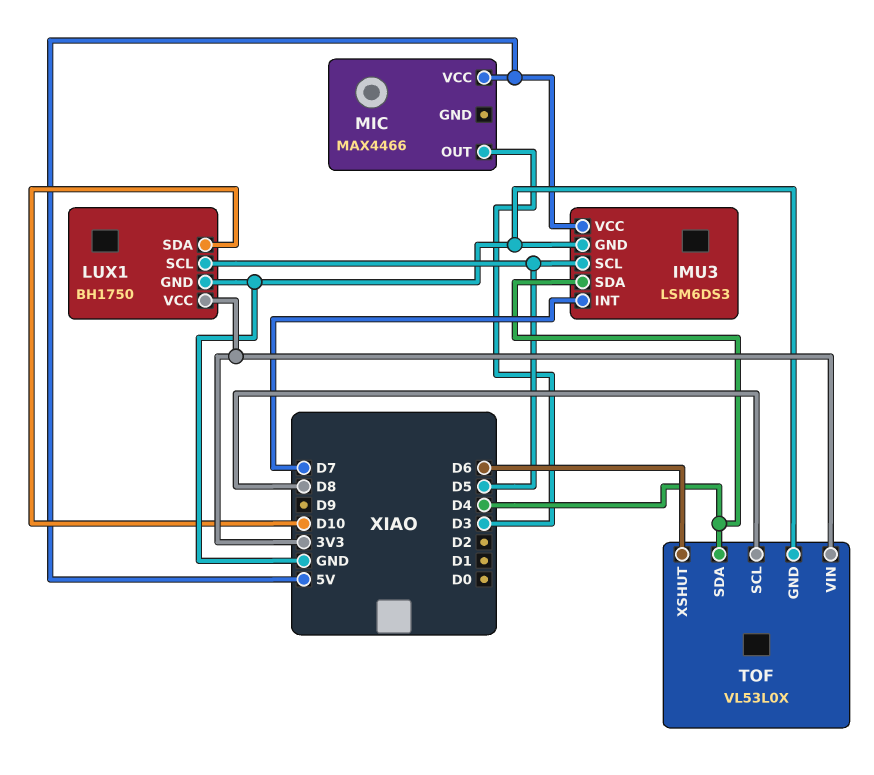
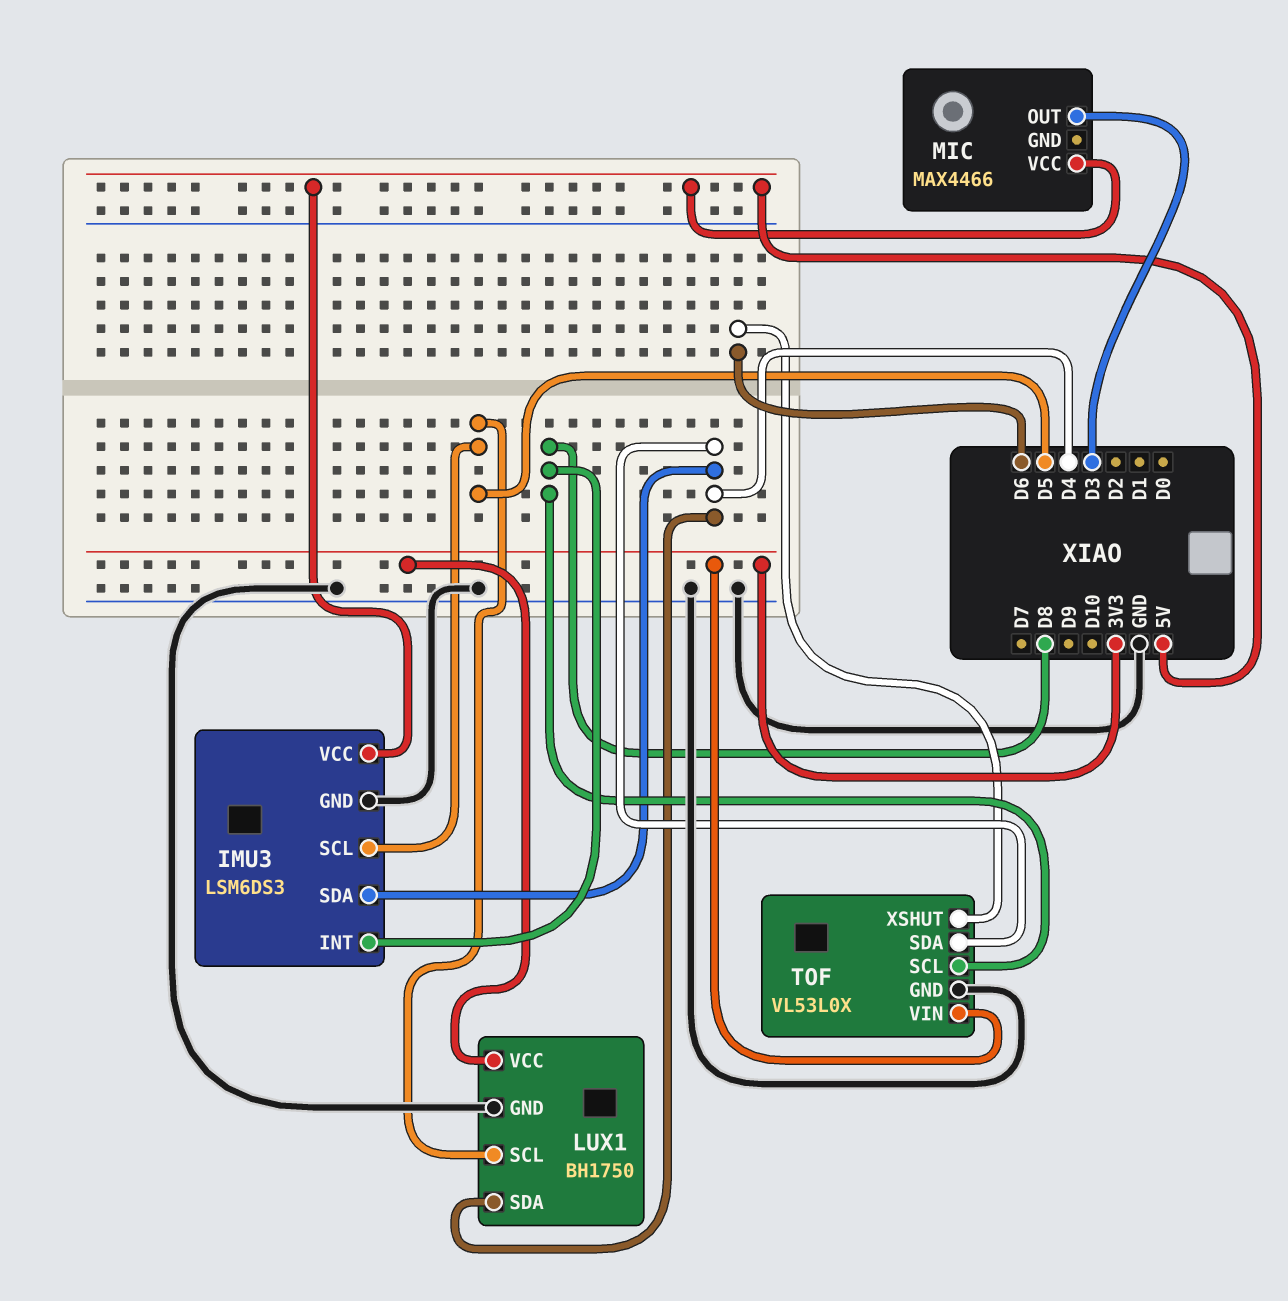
IMU3 pin INT: D7 -> D8
LUX1 pin SDA: D10 -> D4

